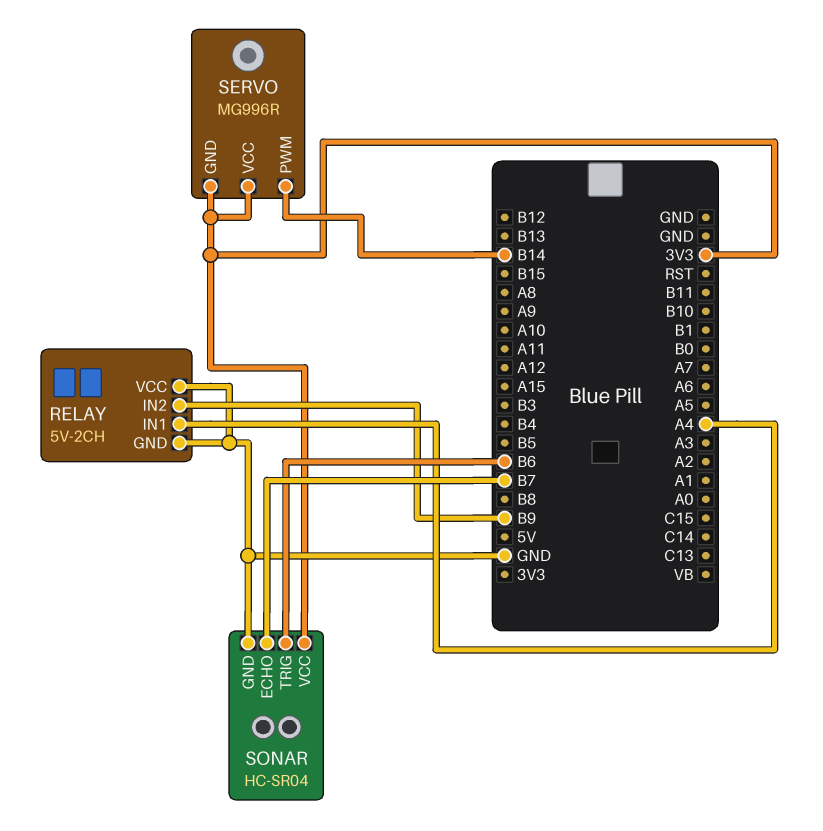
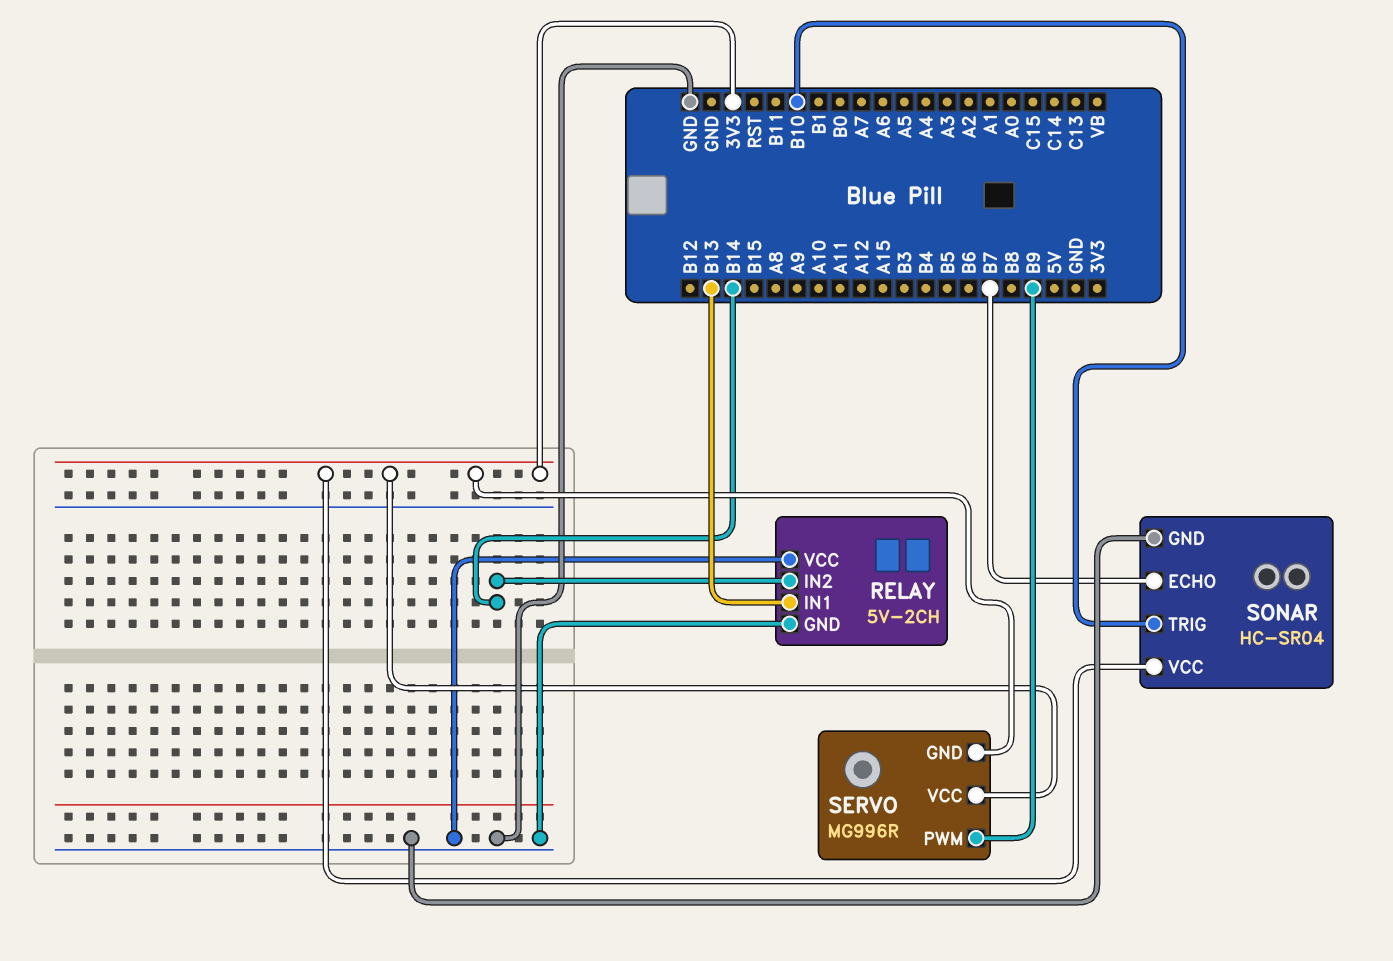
RELAY pin IN1: A4 -> B13
RELAY pin IN2: B9 -> B14
SERVO pin PWM: B14 -> B9
SONAR pin TRIG: B6 -> B10

